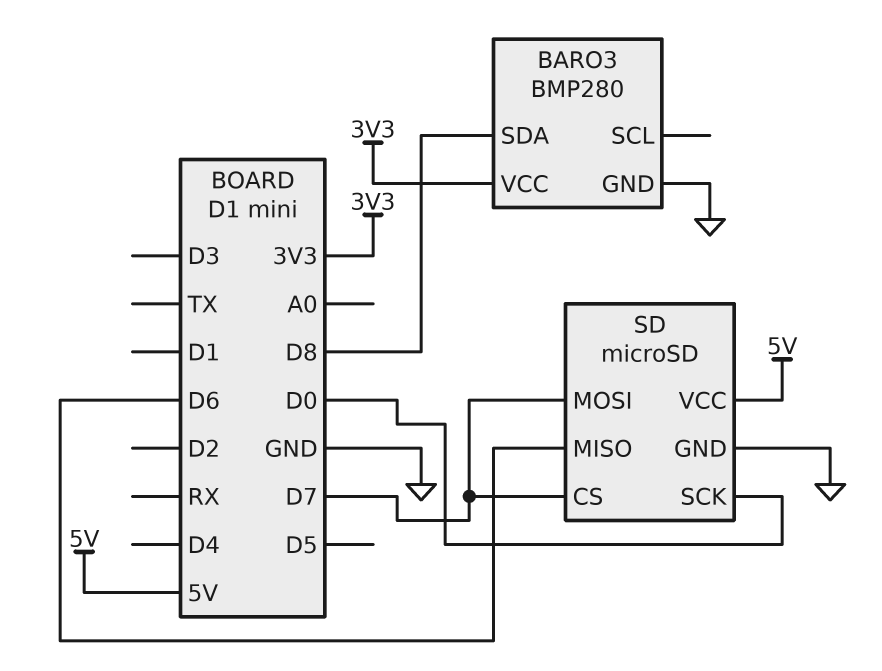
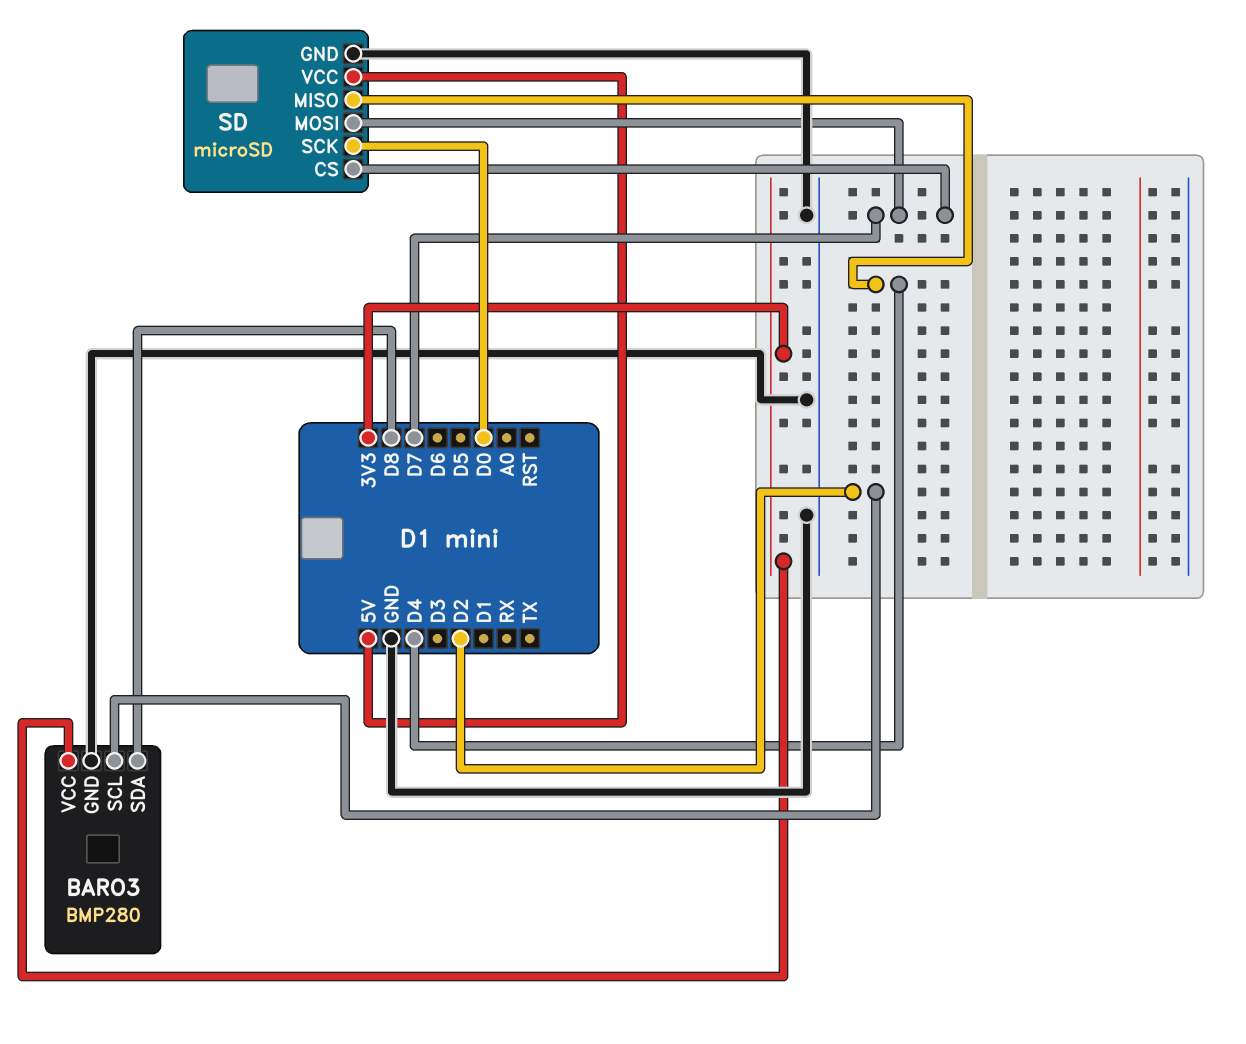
BARO3 pin SCL: none -> D2
SD pin MISO: D6 -> D4

